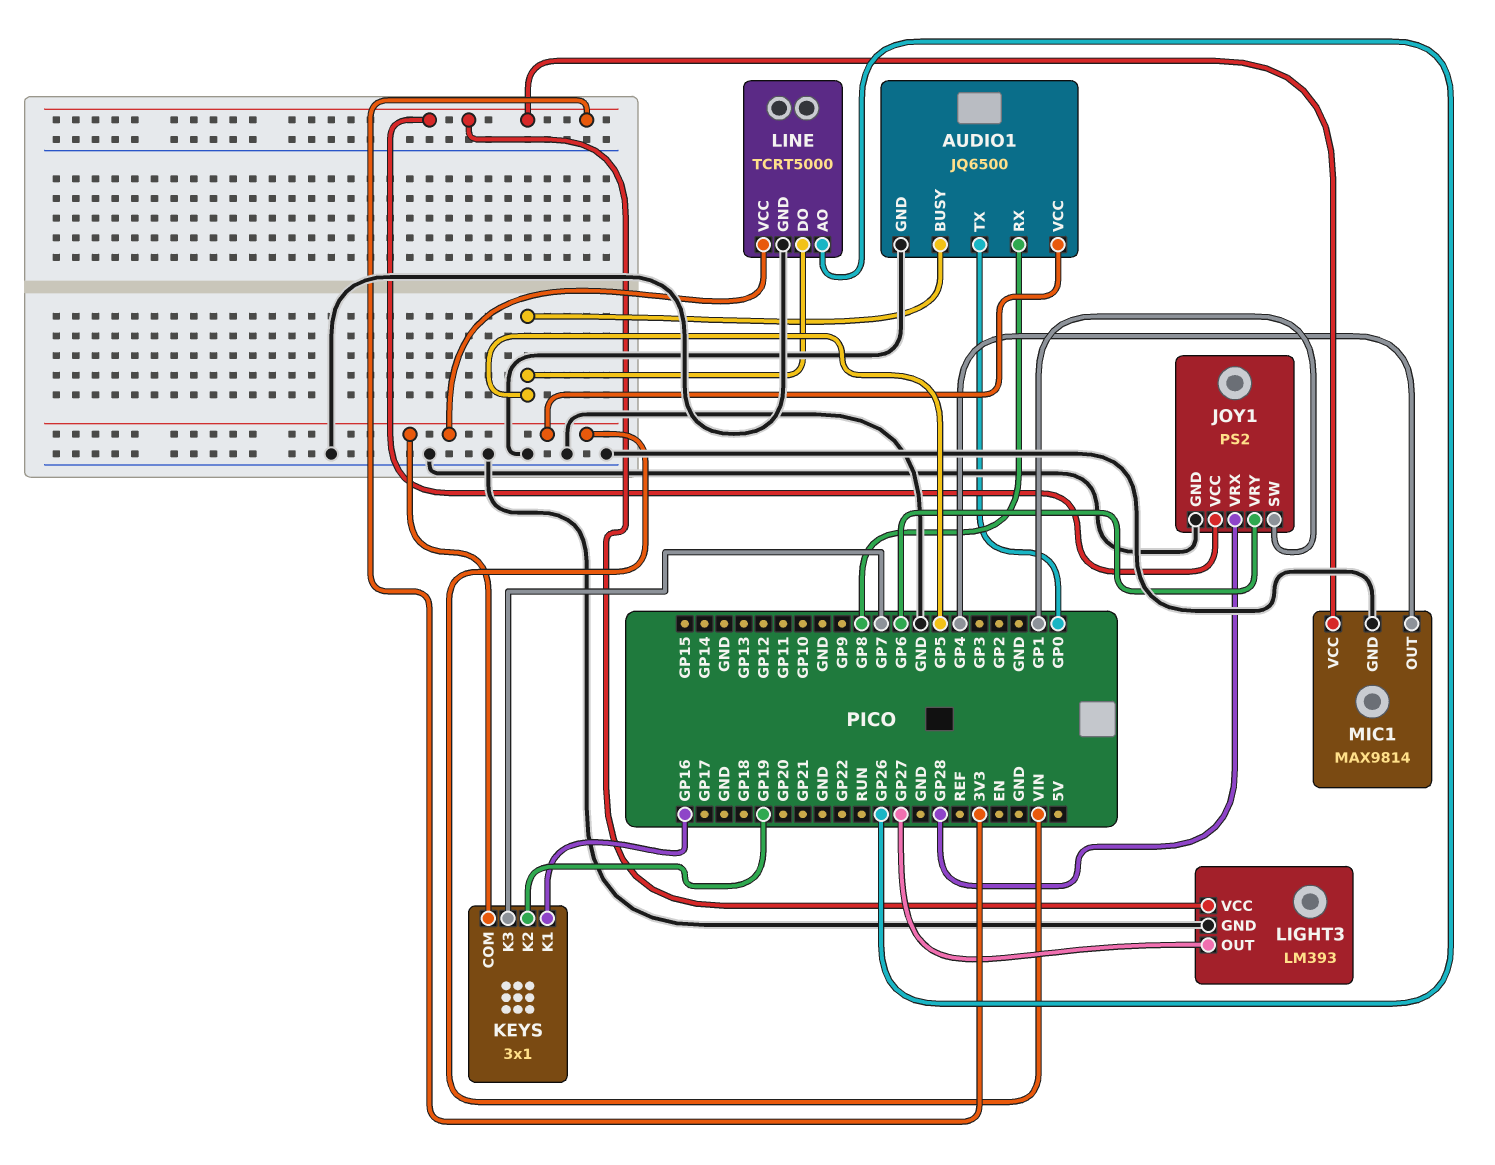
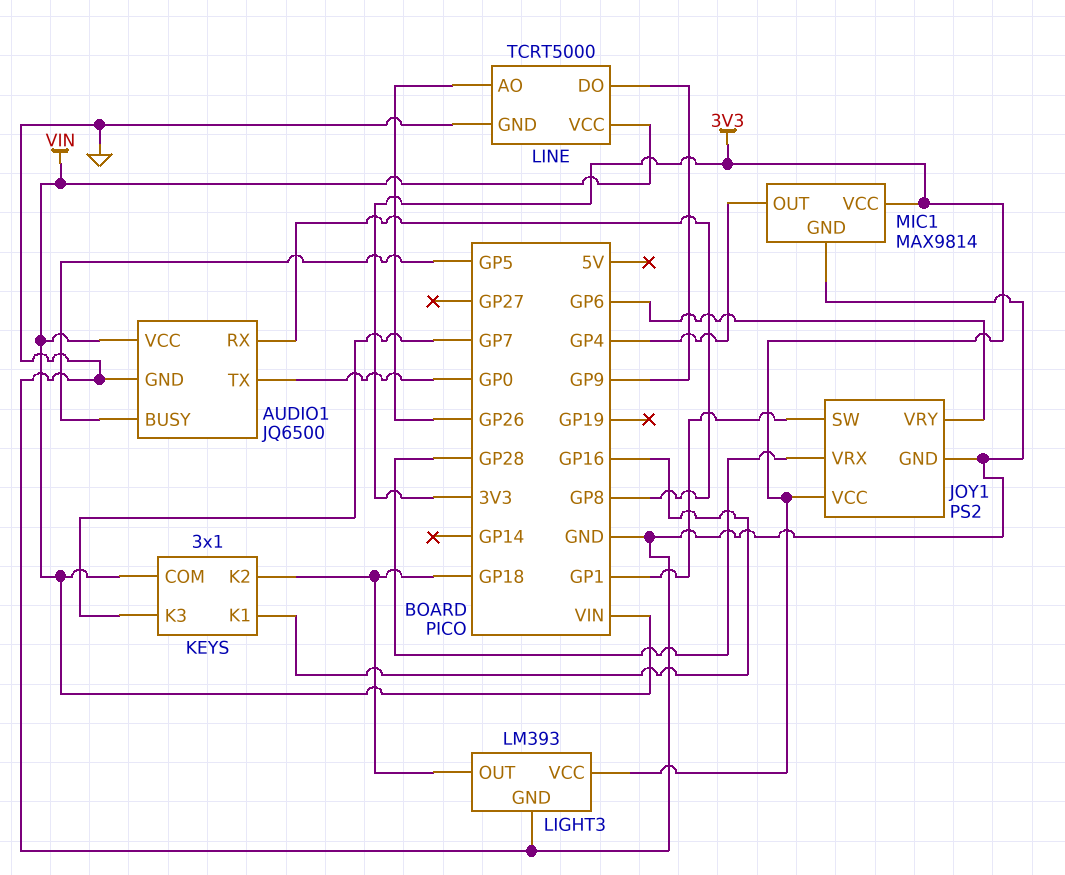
KEYS pin K2: GP19 -> GP18
LIGHT3 pin OUT: GP27 -> GP18
LINE pin DO: GP5 -> GP9

